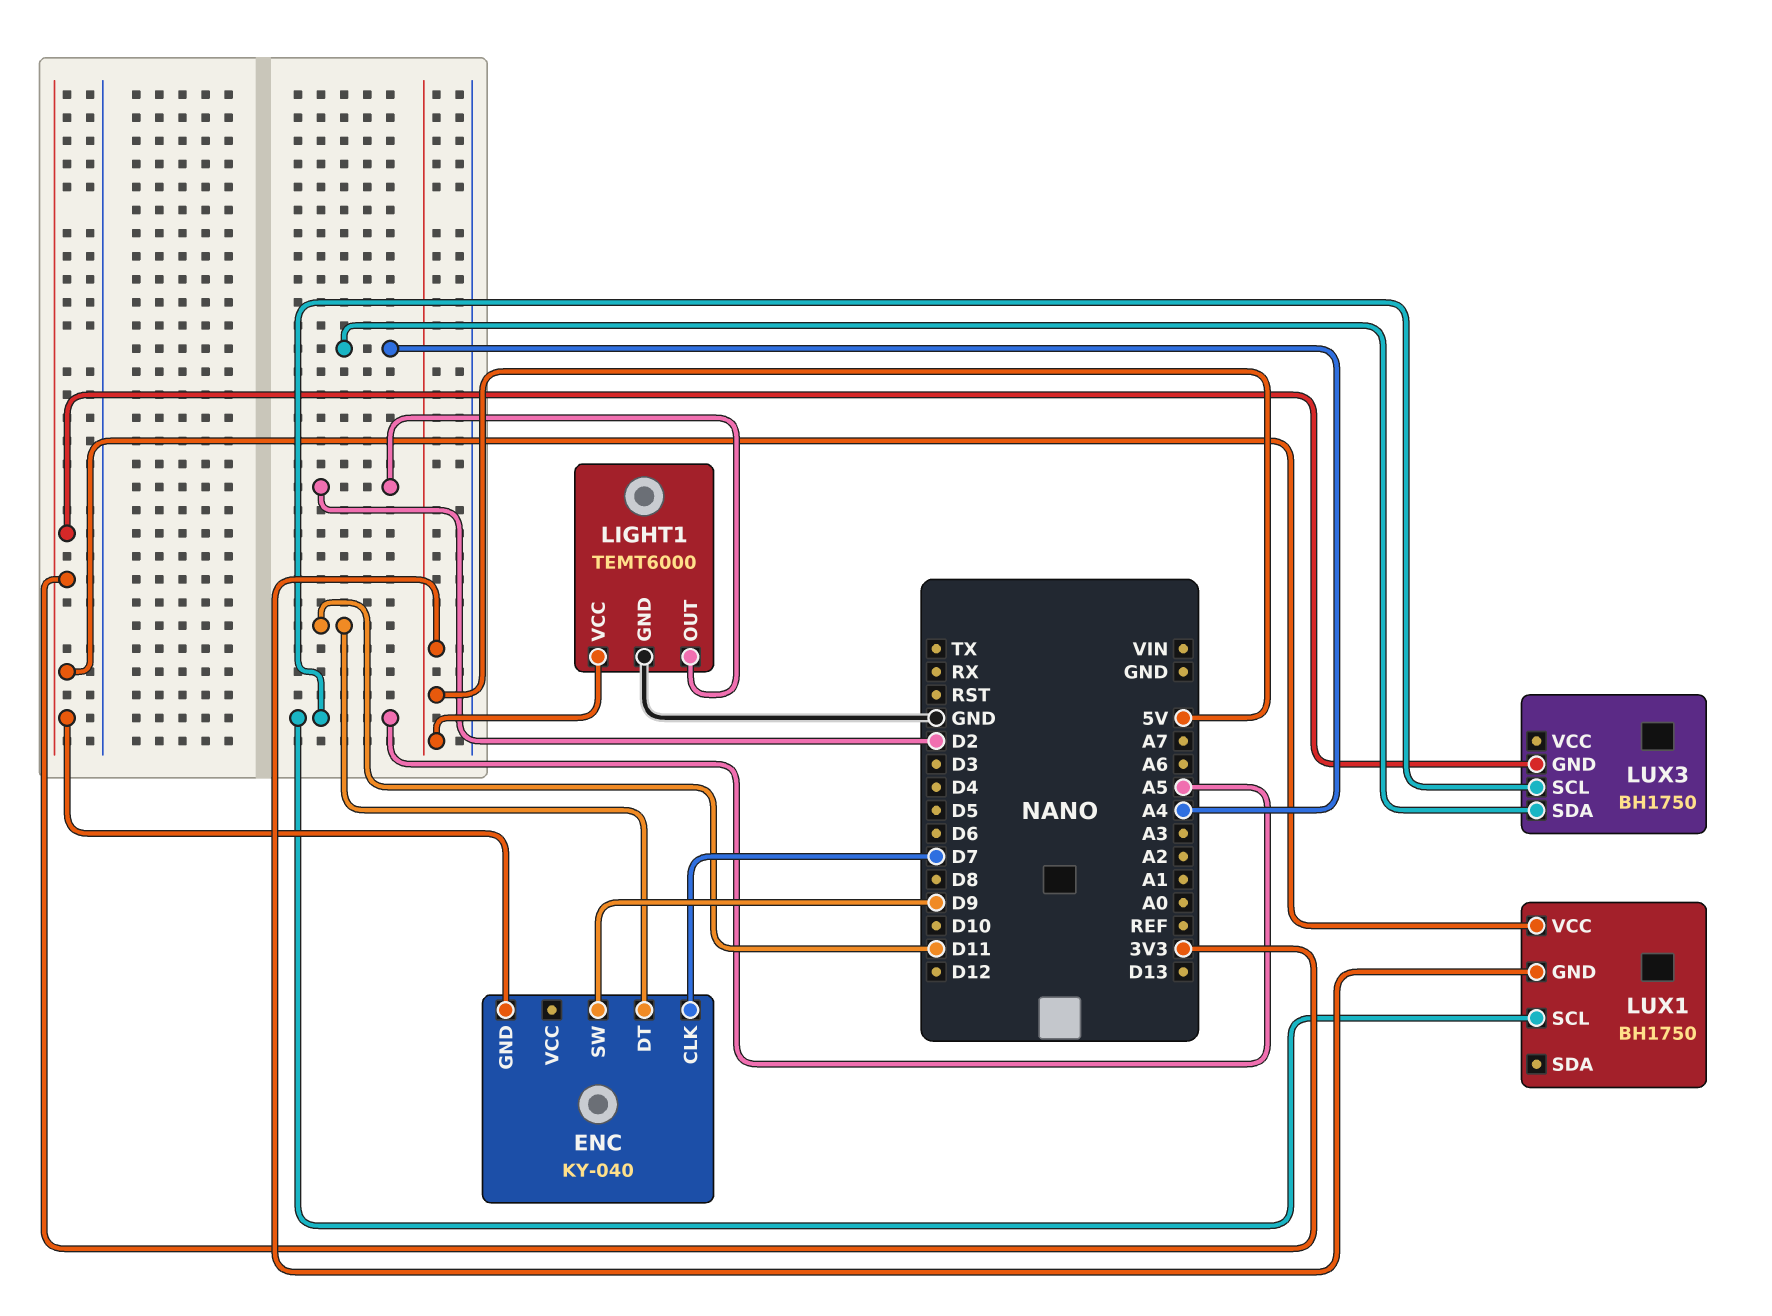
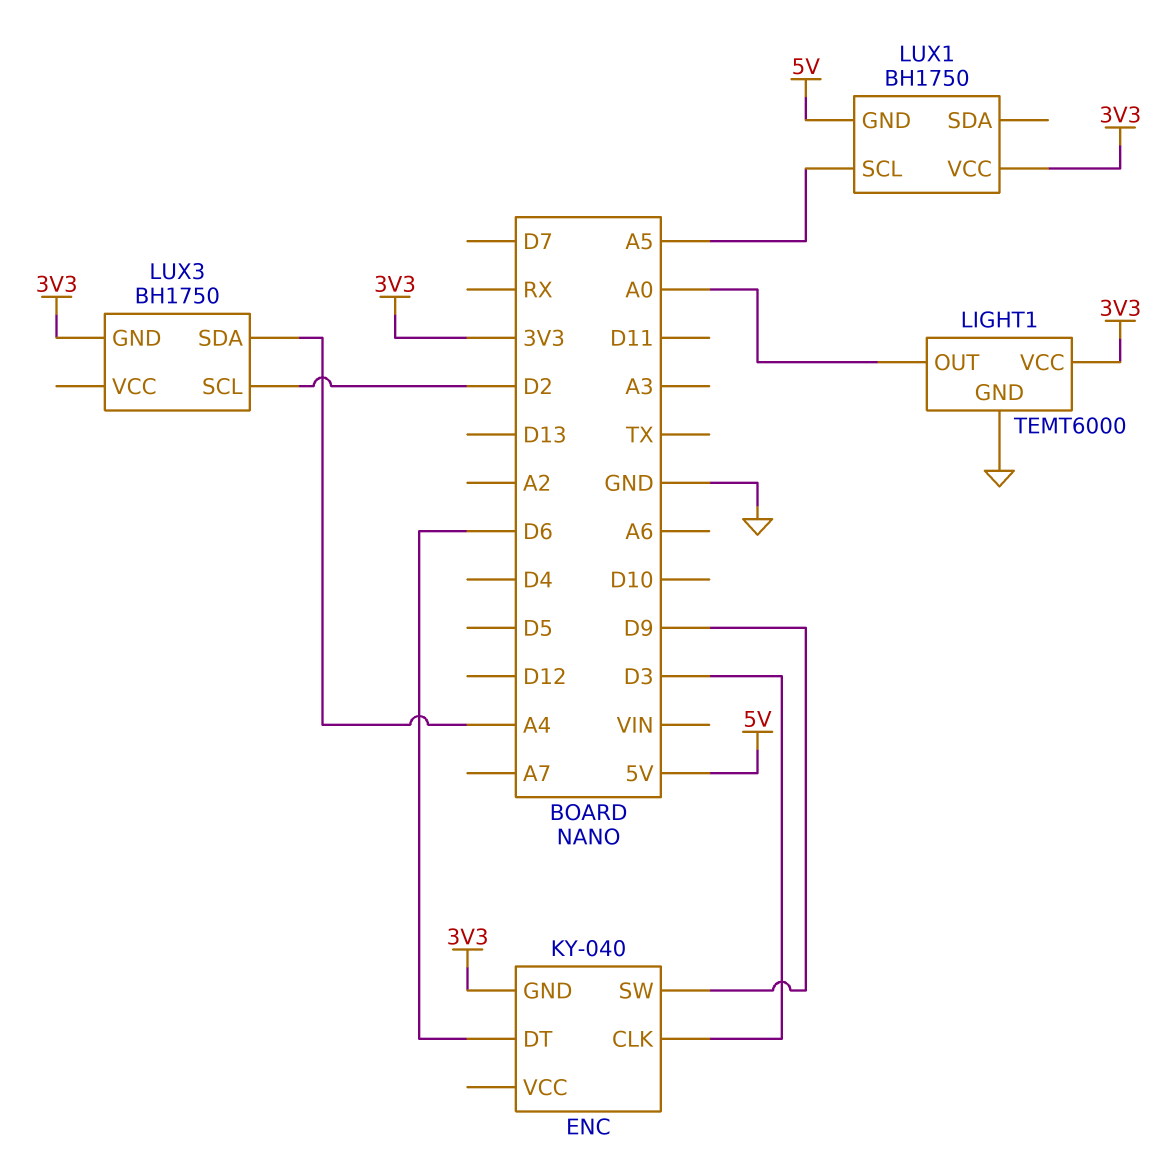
ENC pin CLK: D7 -> D3
ENC pin DT: D11 -> D6
LIGHT1 pin OUT: D2 -> A0
LIGHT1 pin VCC: 5V -> 3V3
LUX3 pin SCL: A5 -> D2

